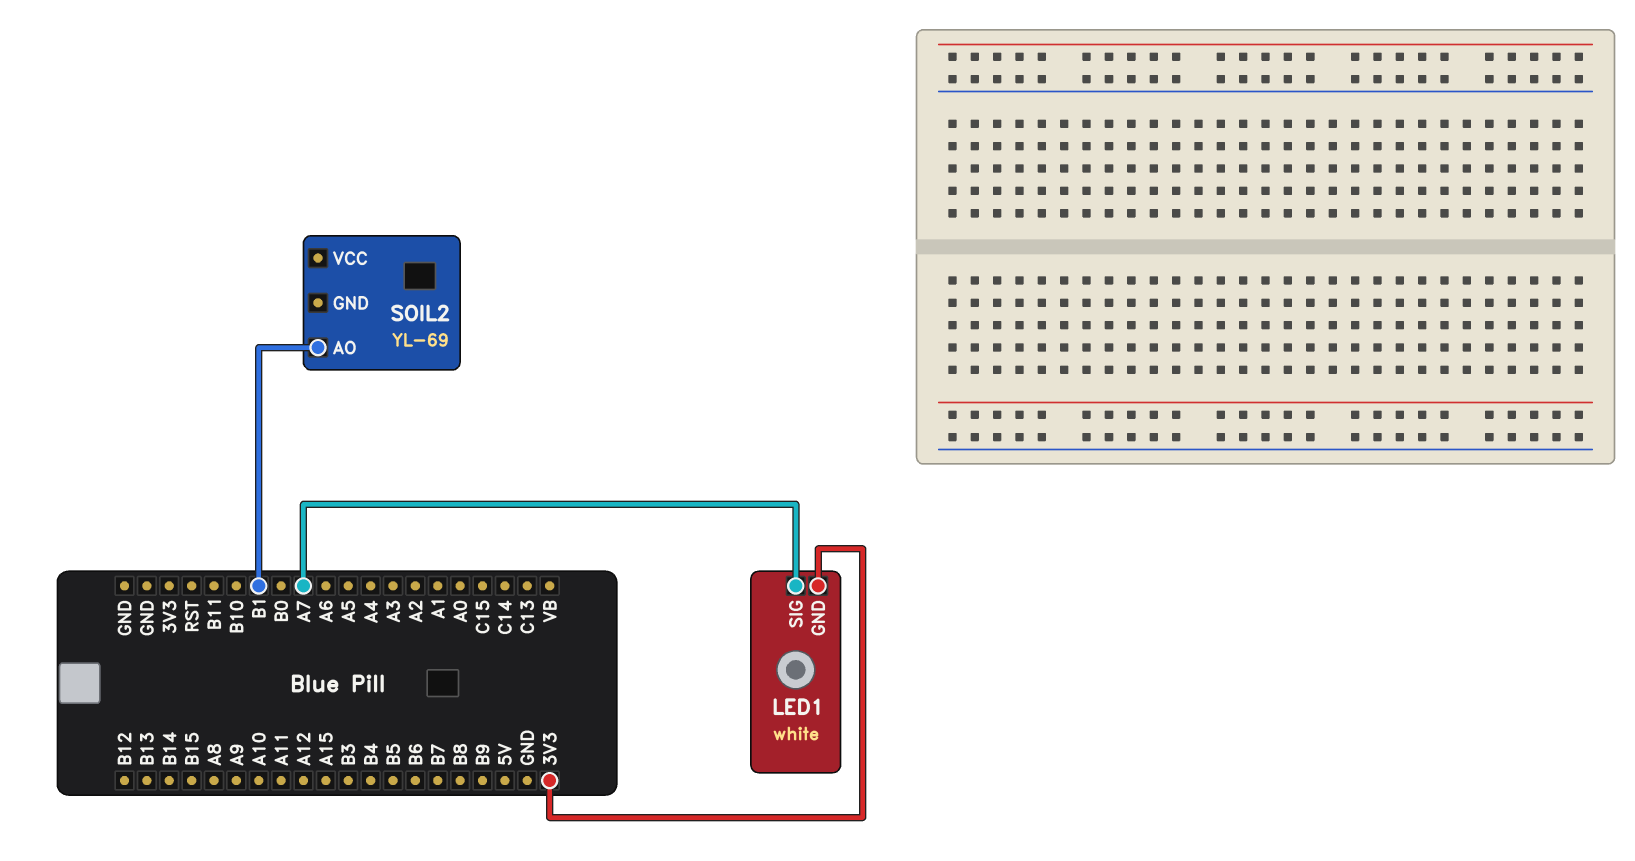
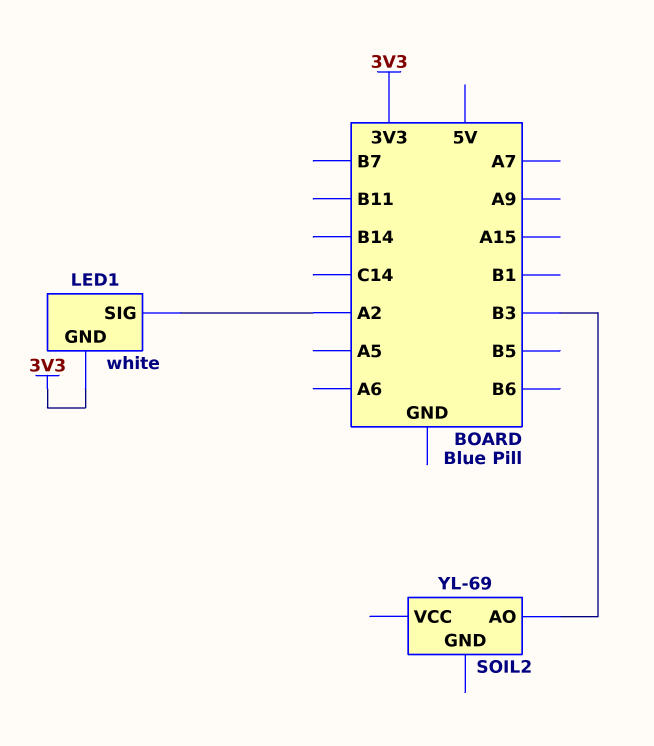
LED1 pin SIG: A7 -> A2
SOIL2 pin AO: B1 -> B3

